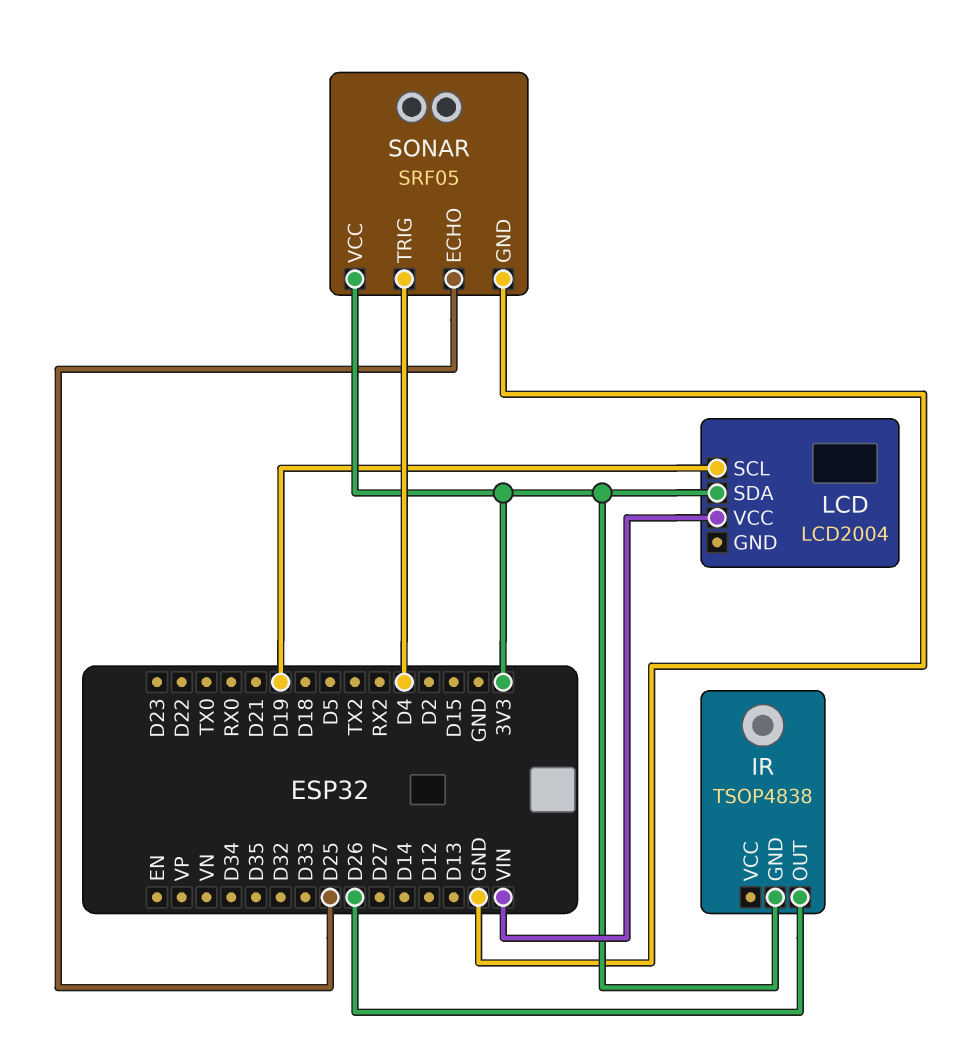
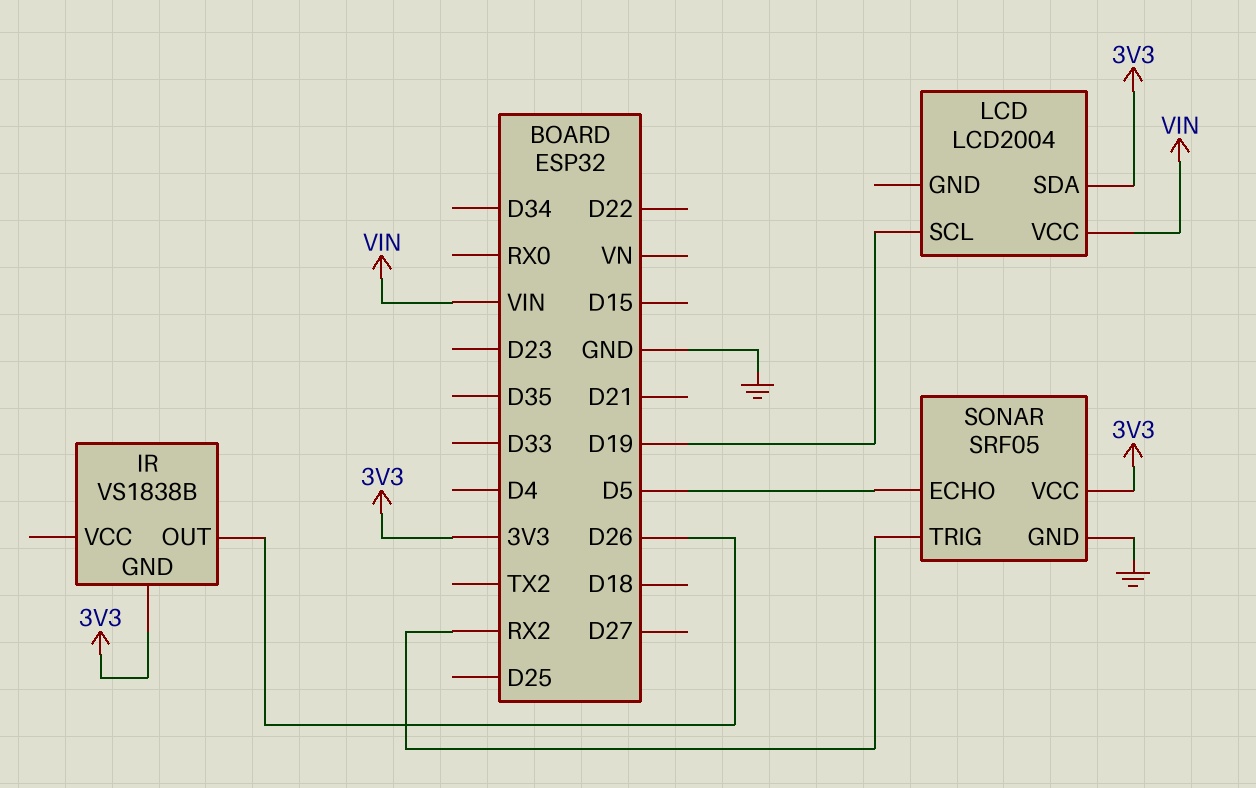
IR: TSOP4838 -> VS1838B
SONAR pin ECHO: D25 -> D5
SONAR pin TRIG: D4 -> RX2

